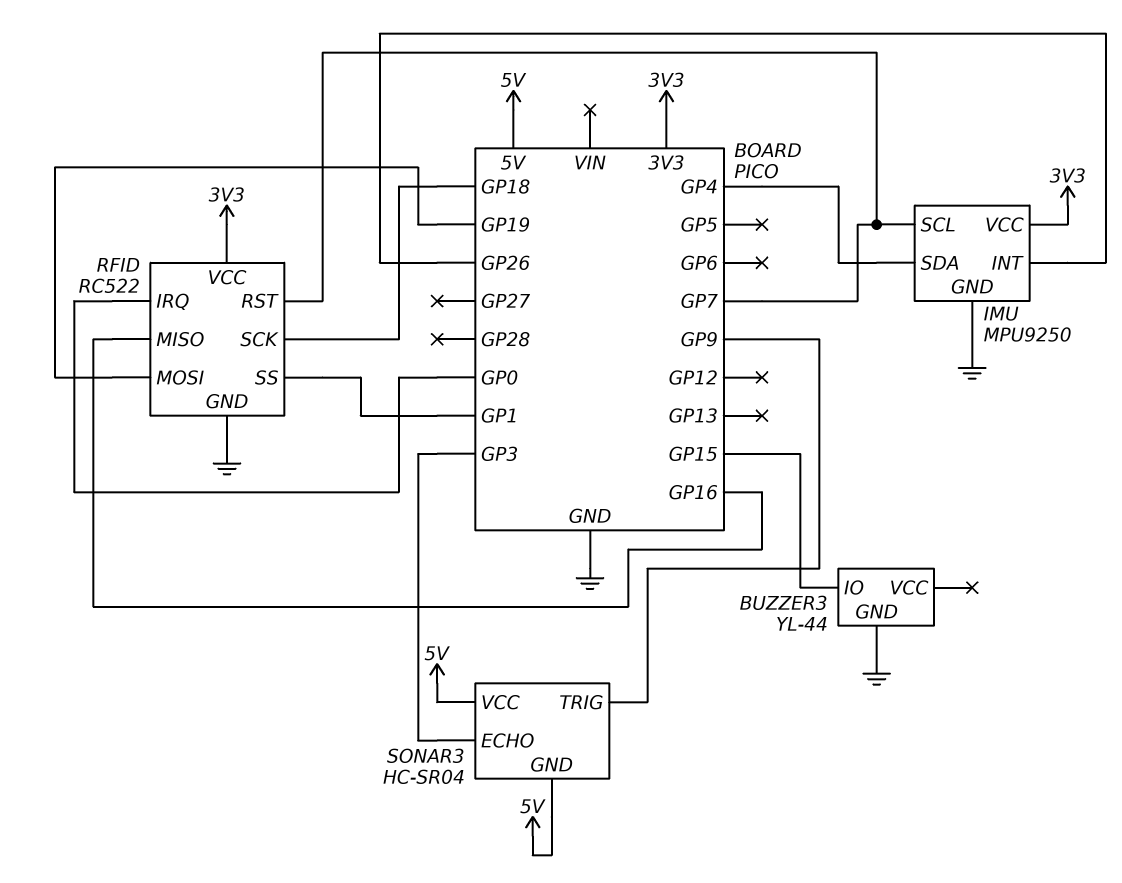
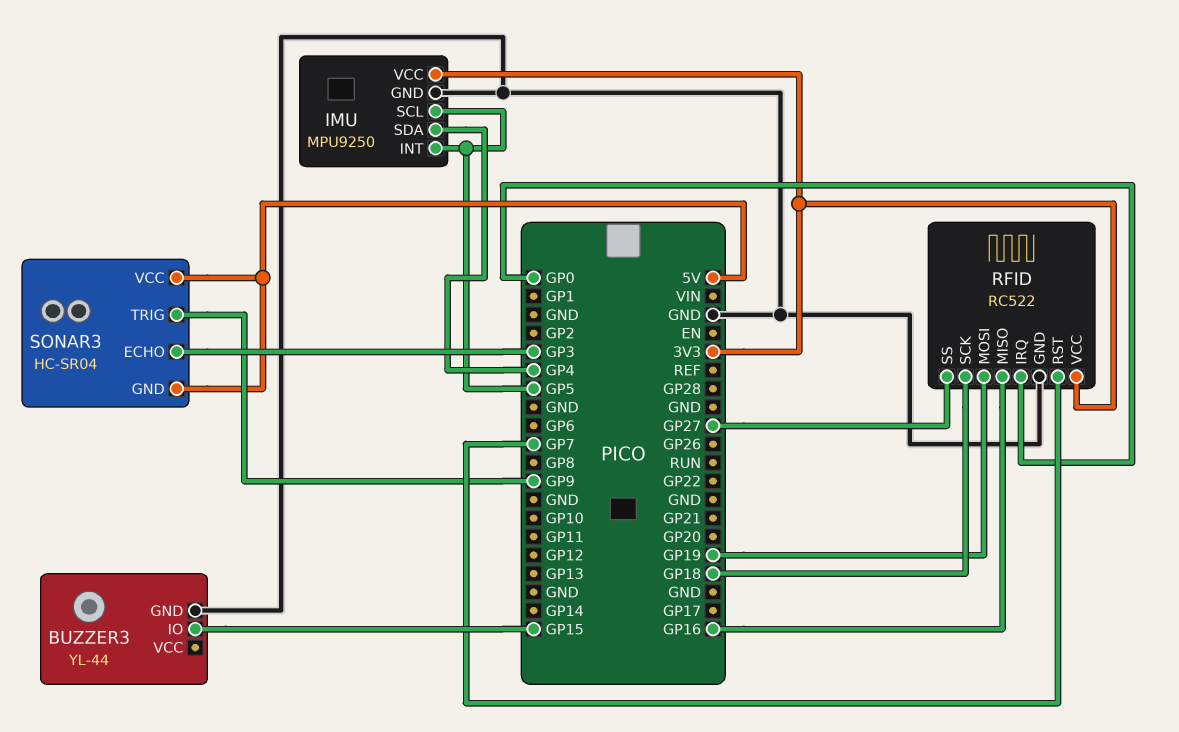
IMU pin INT: GP26 -> GP5
IMU pin SCL: GP7 -> GP5
RFID pin SS: GP1 -> GP27

